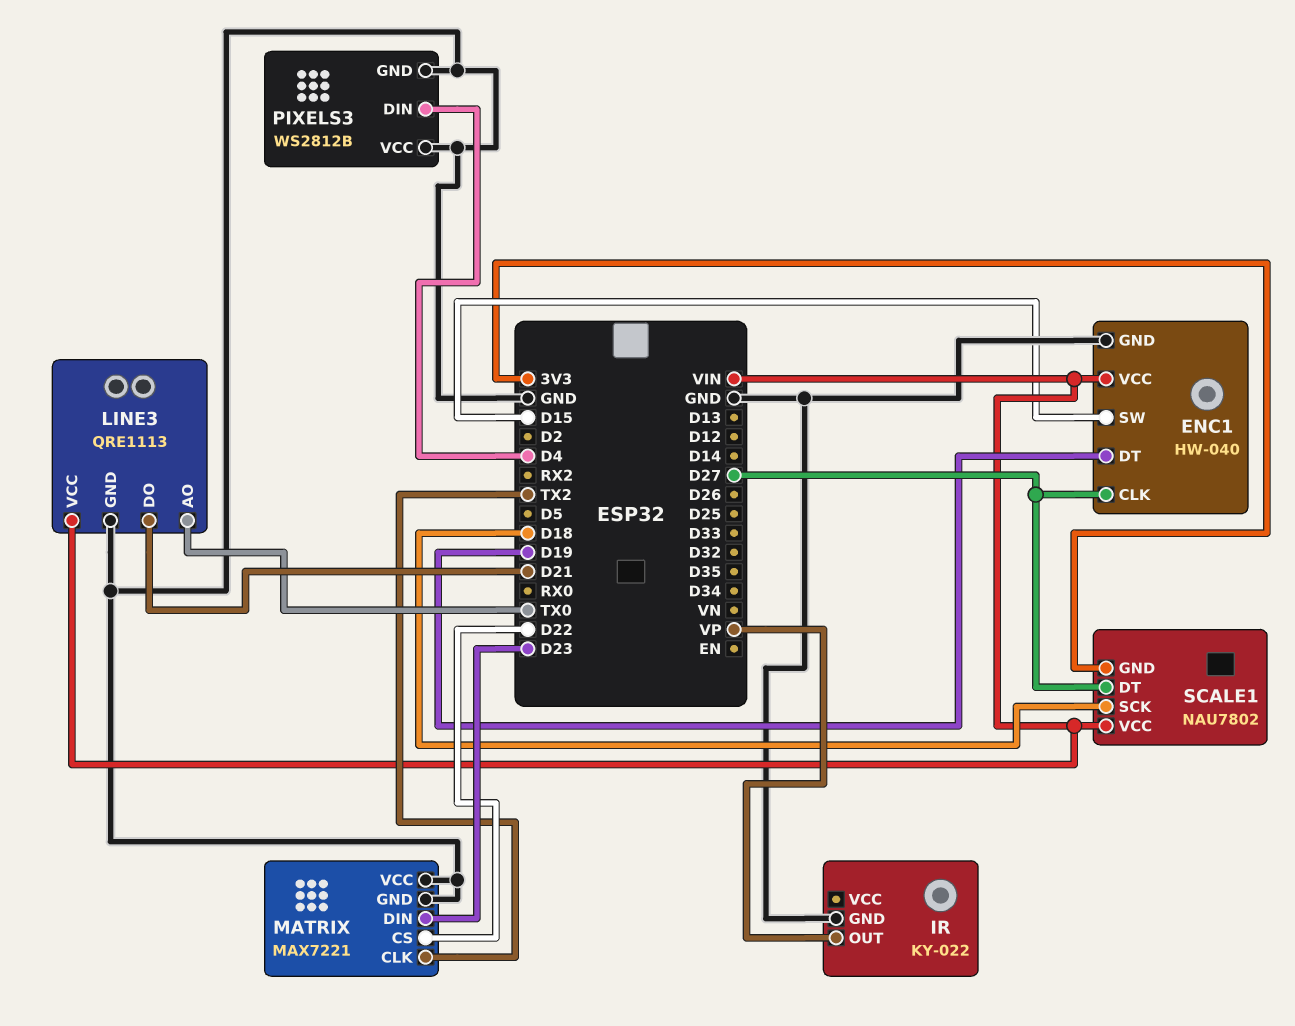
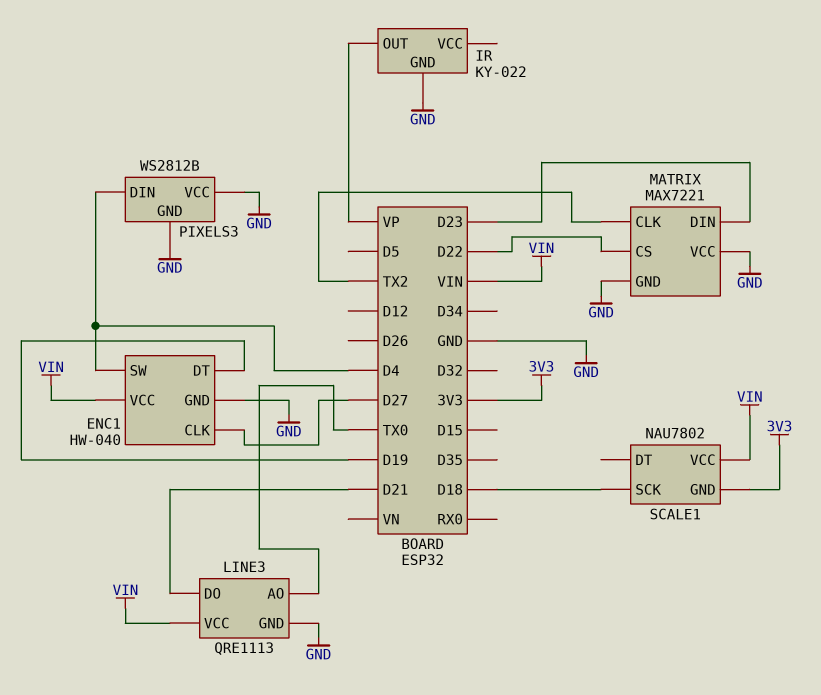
ENC1 pin SW: D15 -> D4
SCALE1 pin DT: D27 -> none

